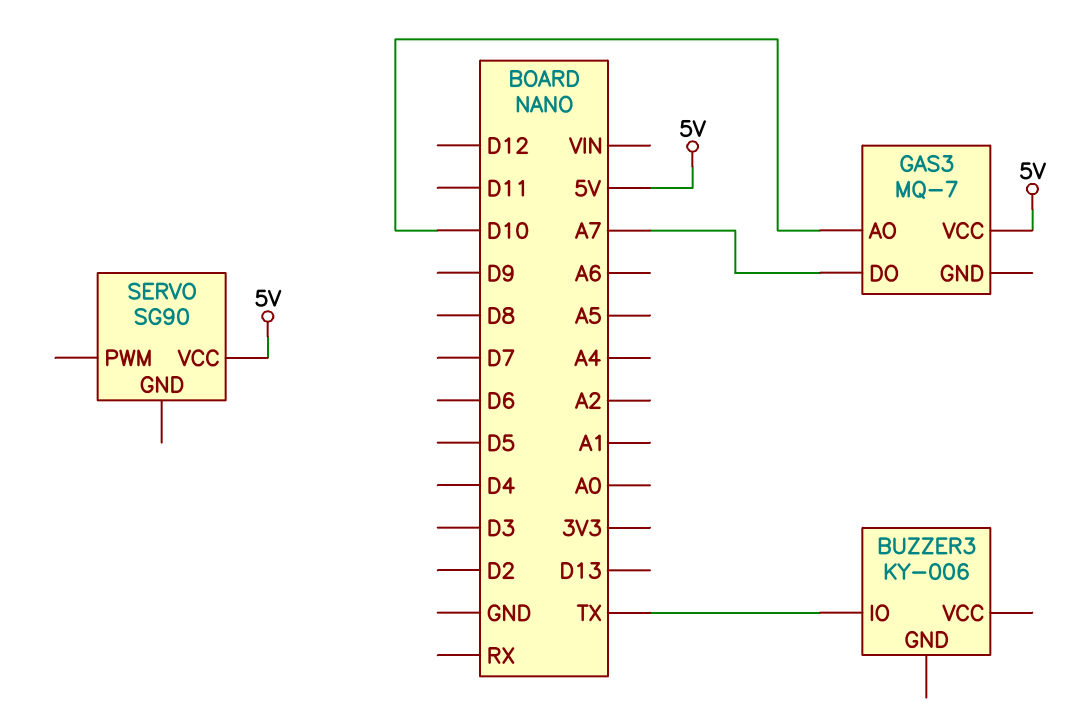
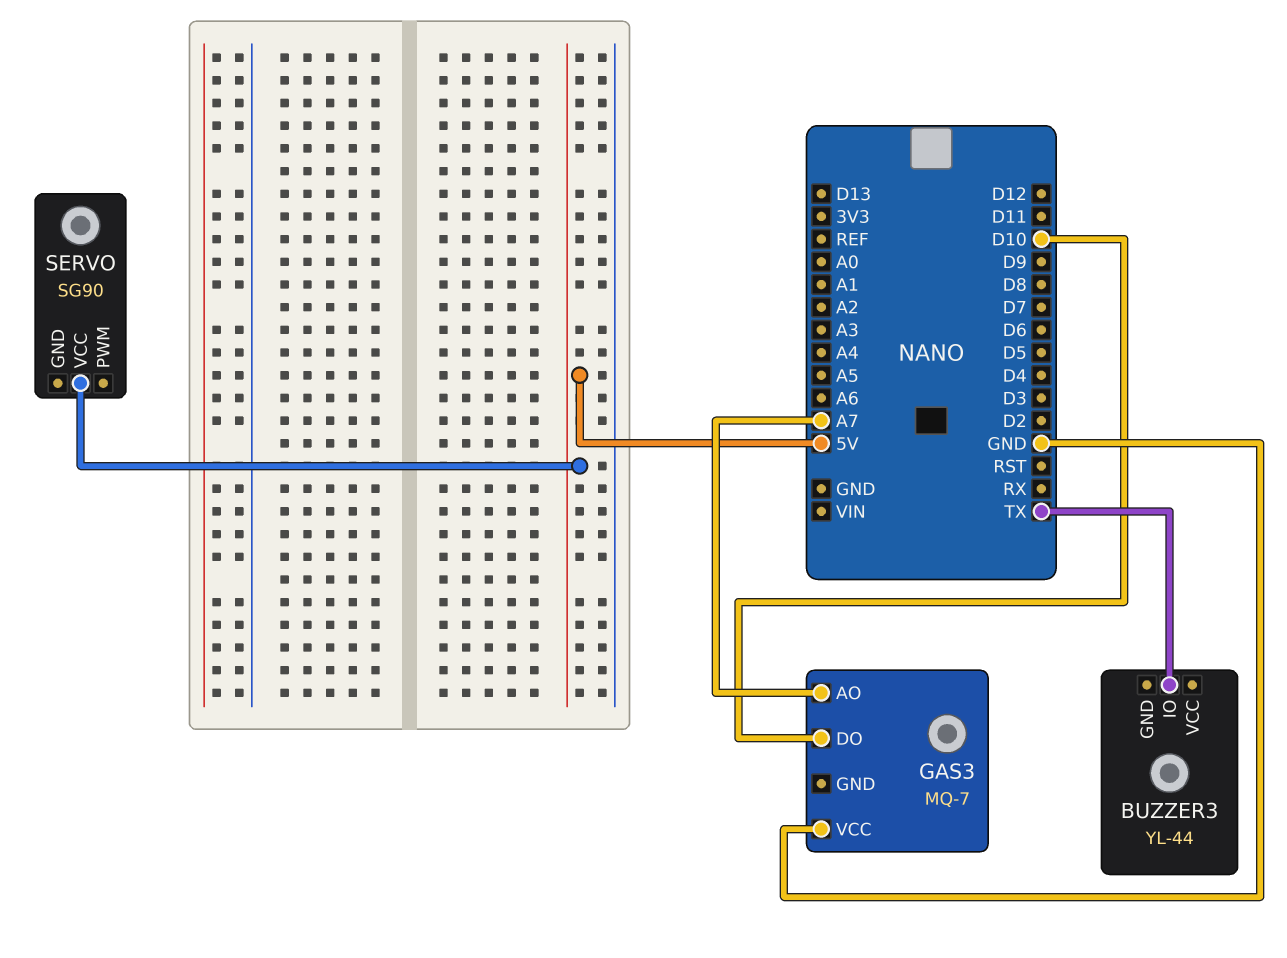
BUZZER3: KY-006 -> YL-44
GAS3 pin AO: D10 -> A7
GAS3 pin DO: A7 -> D10
GAS3 pin VCC: 5V -> GND

